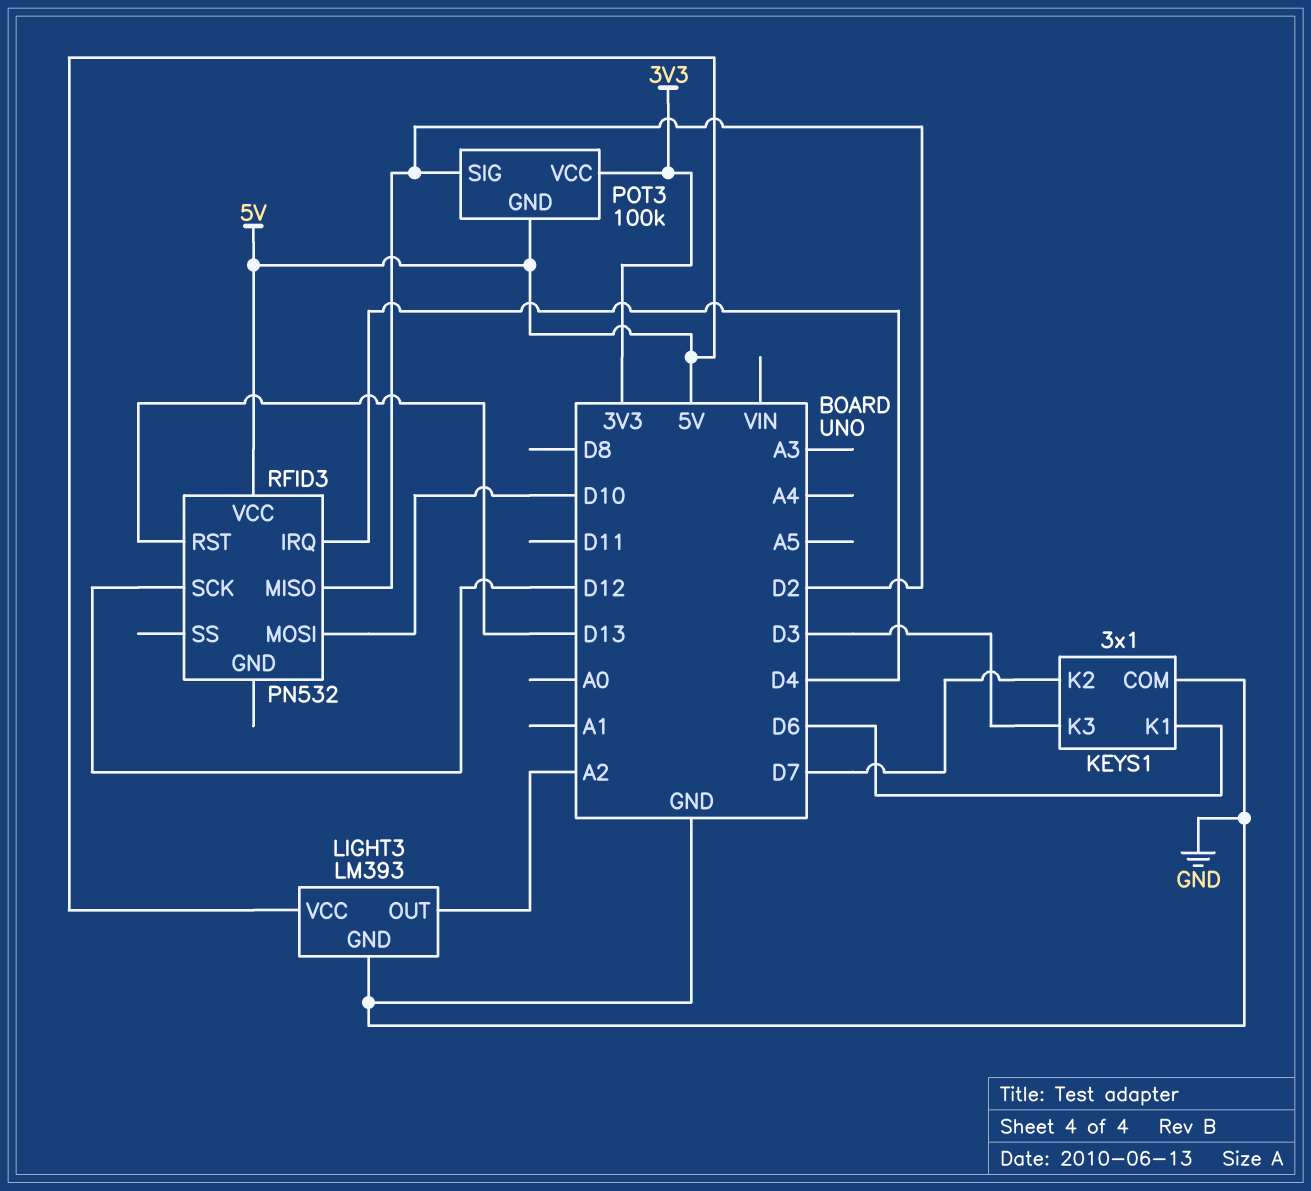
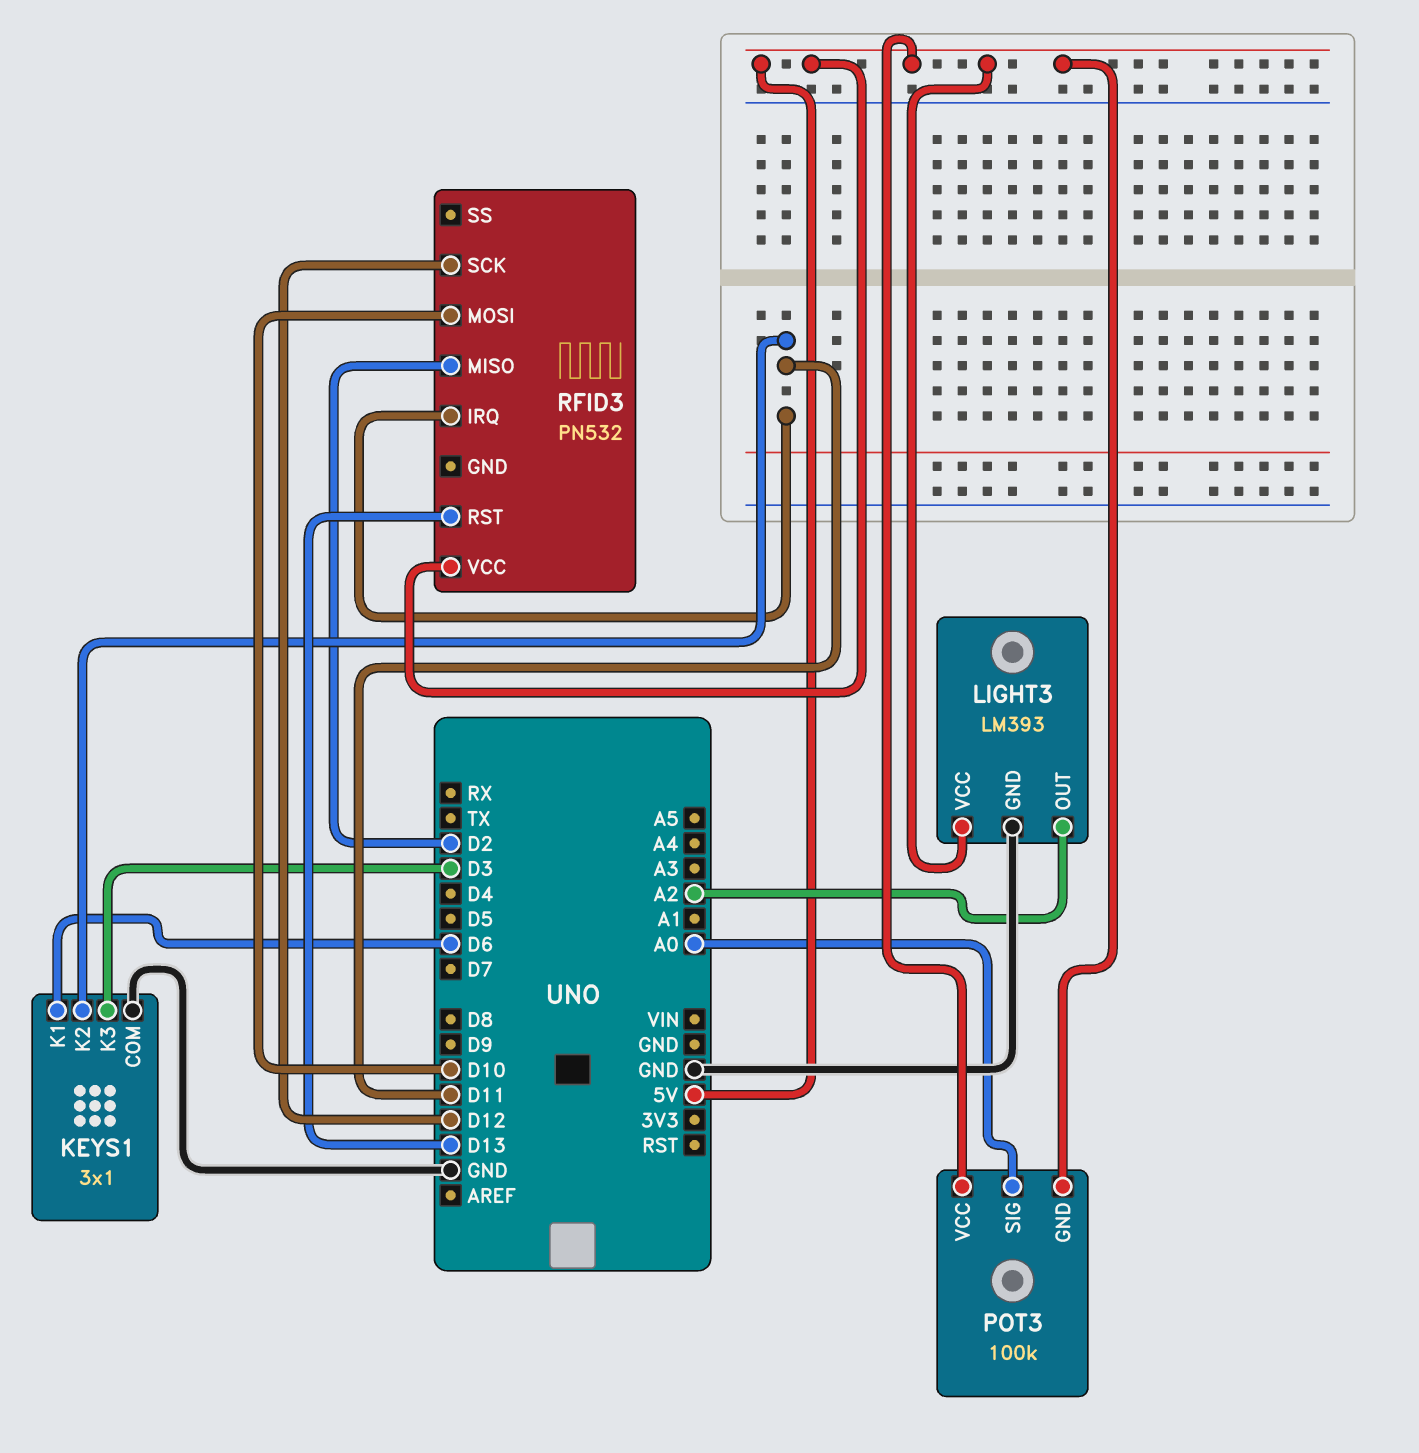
KEYS1 pin K2: D7 -> D11
POT3 pin SIG: D2 -> A0
POT3 pin VCC: 3V3 -> 5V
RFID3 pin IRQ: D4 -> D11

